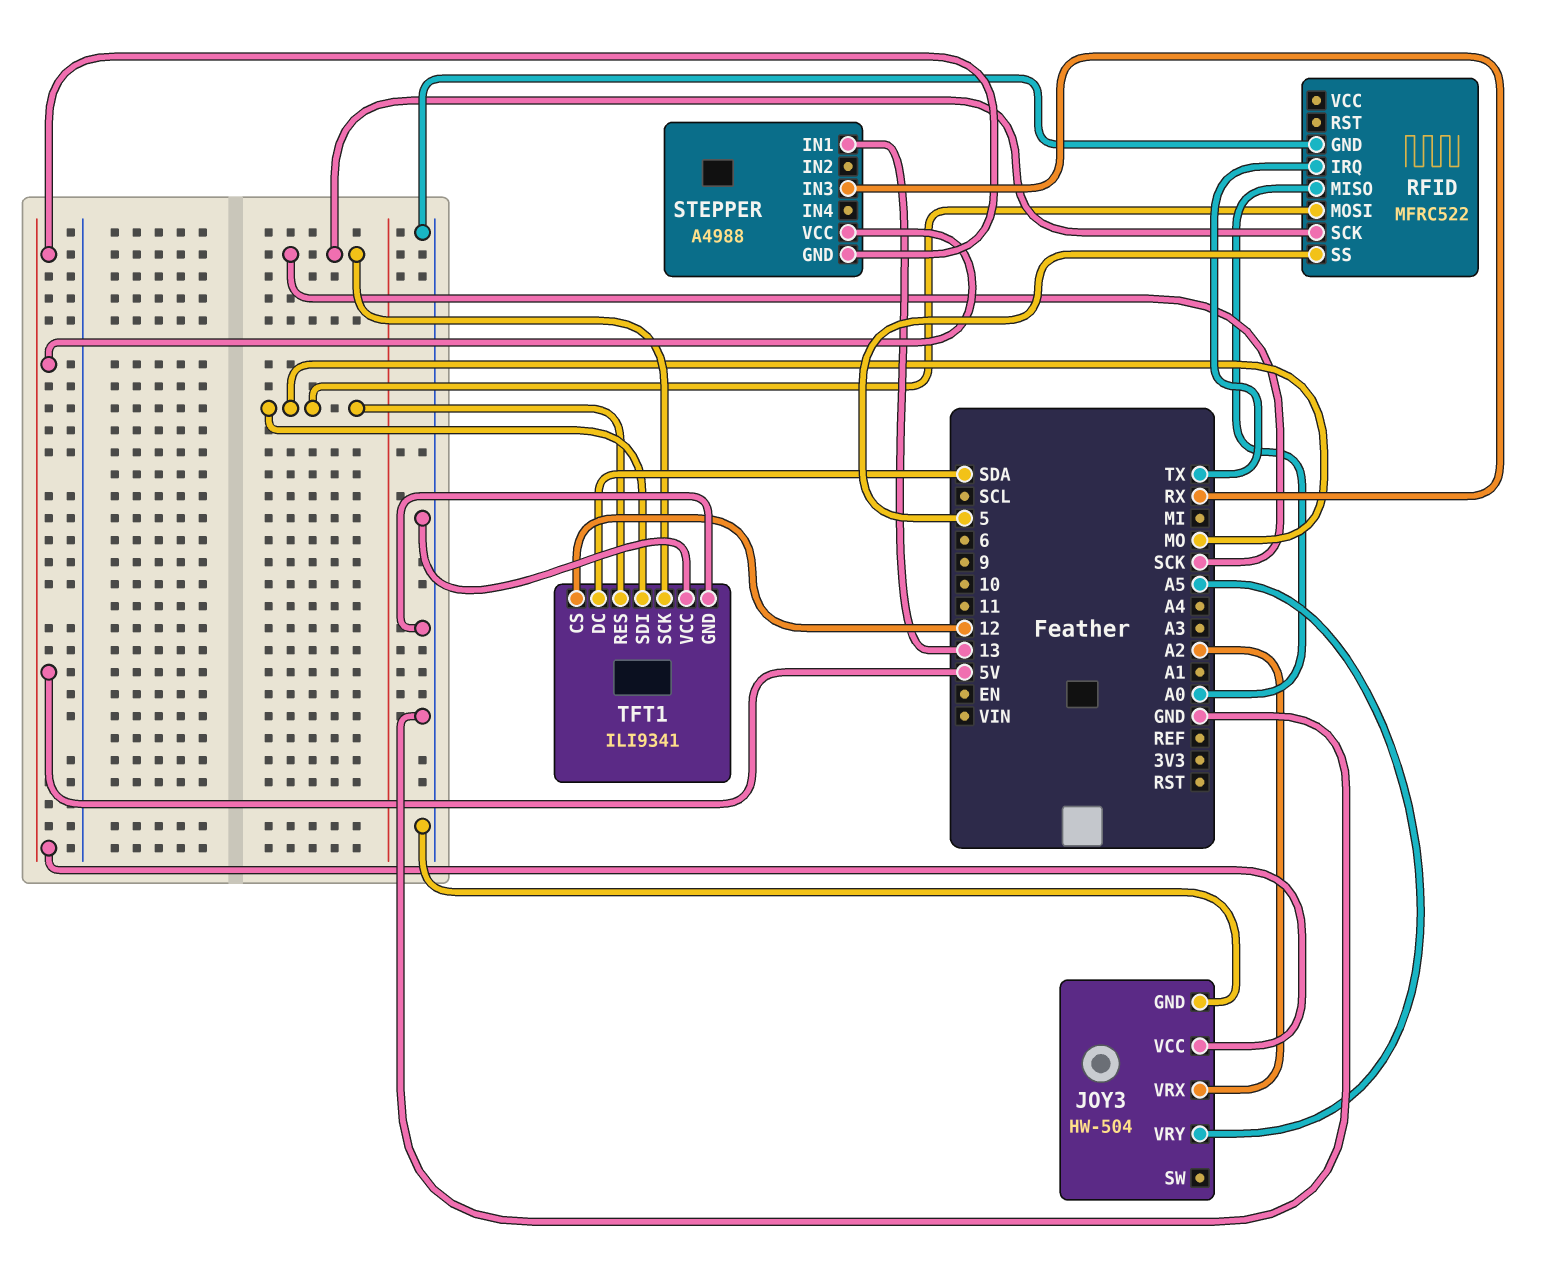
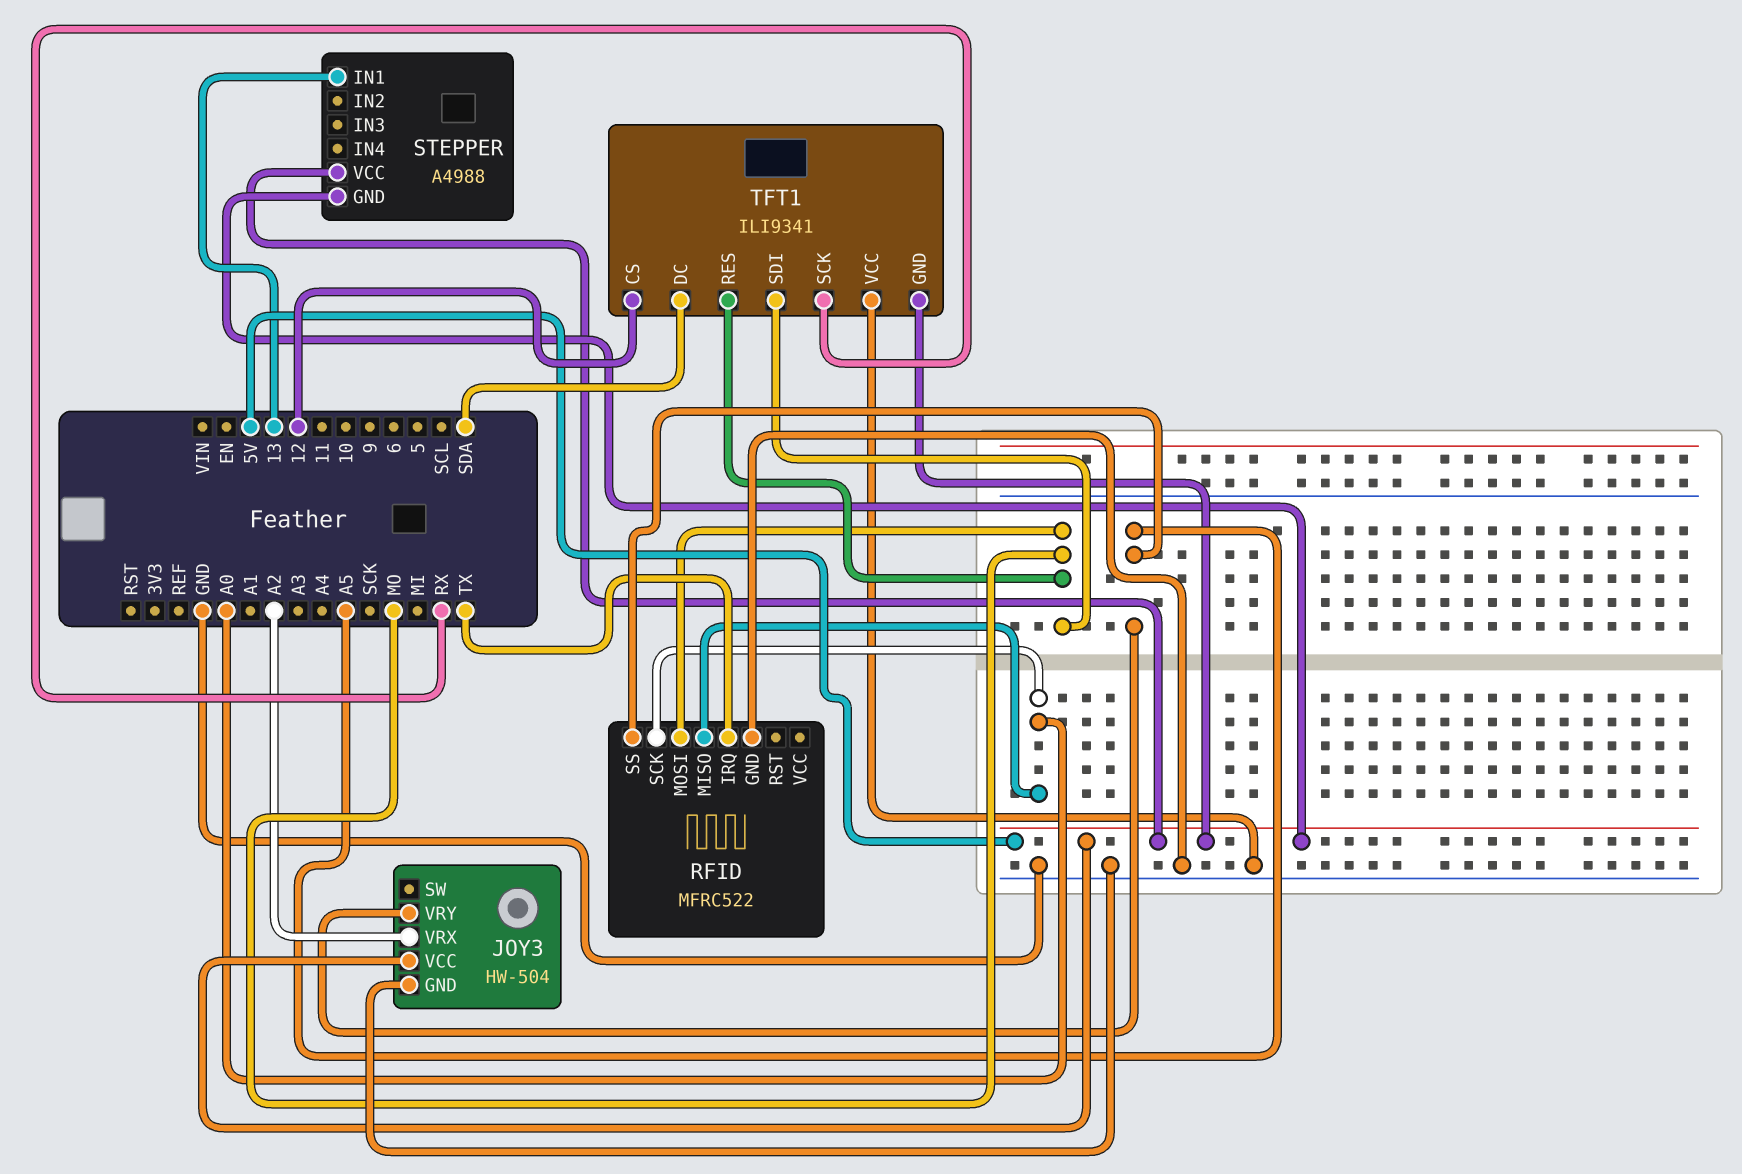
RFID pin SCK: SCK -> A0
RFID pin SS: 5 -> A5
STEPPER pin IN3: RX -> none
TFT1 pin GND: GND -> 5V
TFT1 pin SCK: SCK -> RX

